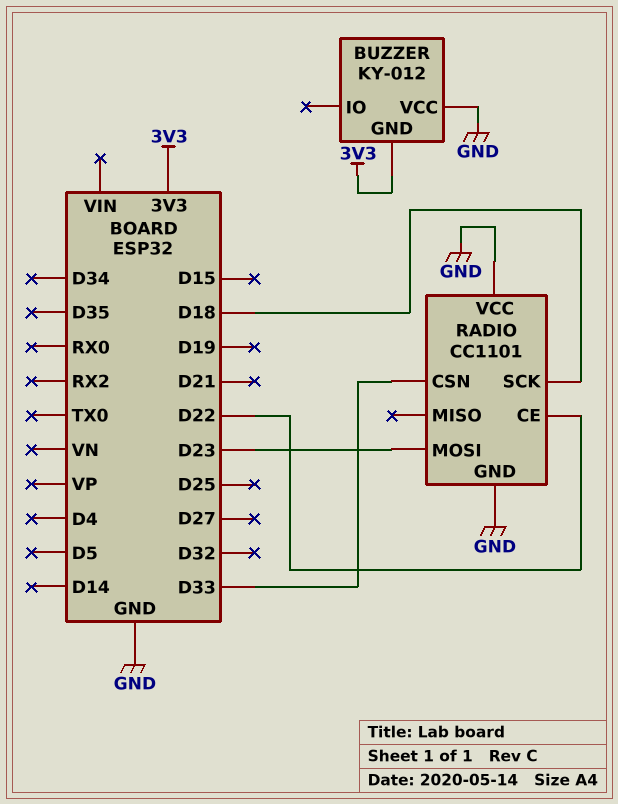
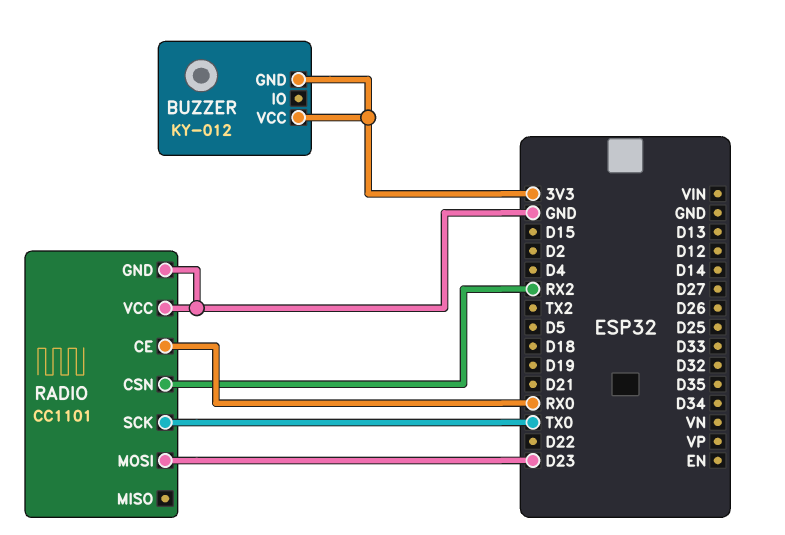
BUZZER pin VCC: GND -> 3V3
RADIO pin CE: D22 -> RX0
RADIO pin CSN: D33 -> RX2
RADIO pin SCK: D18 -> TX0

